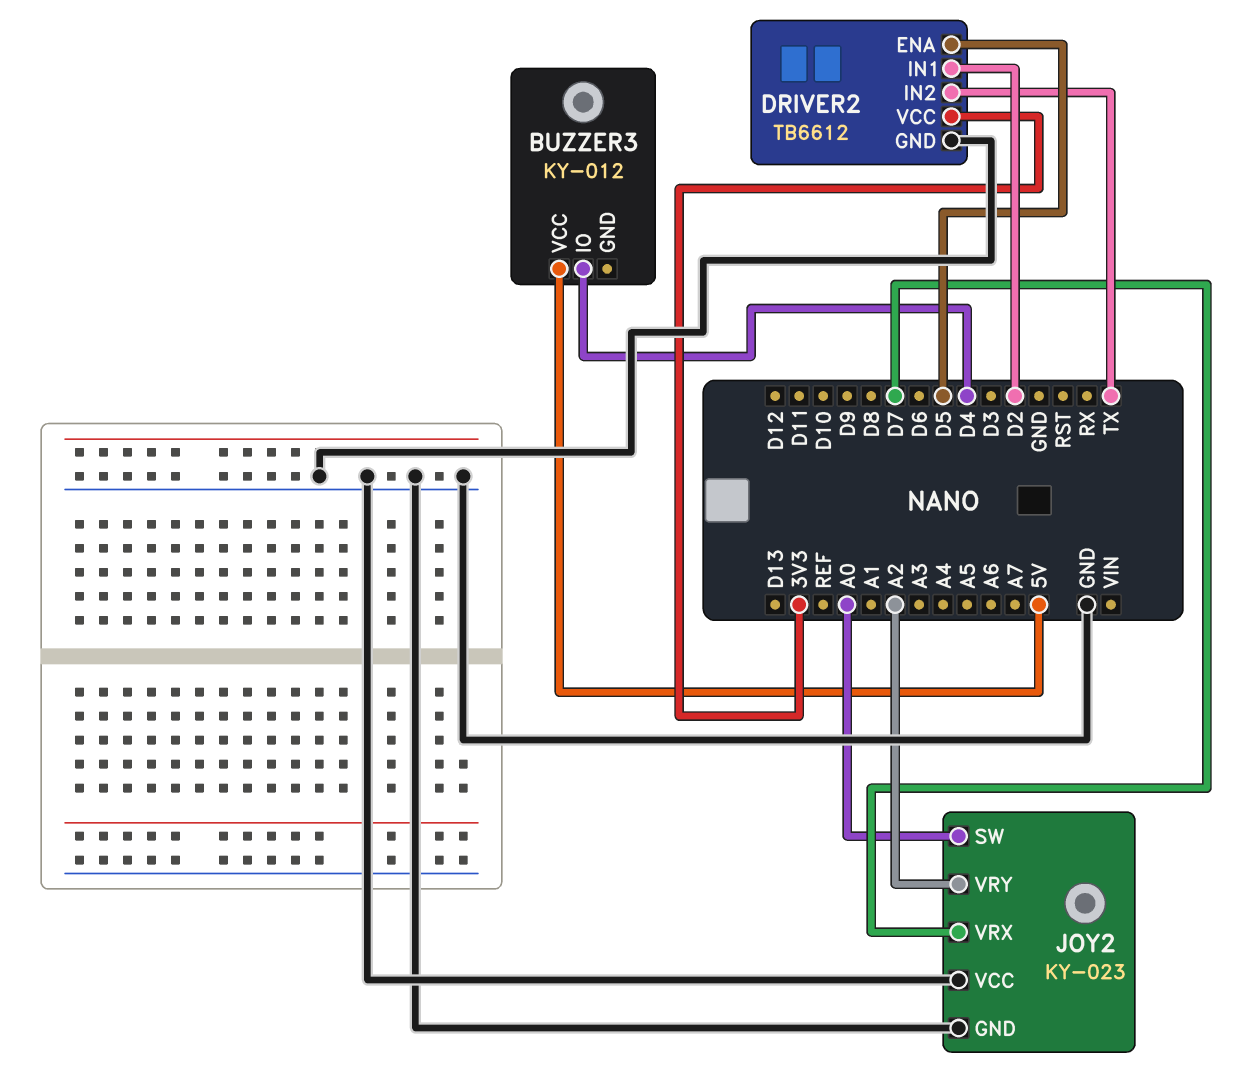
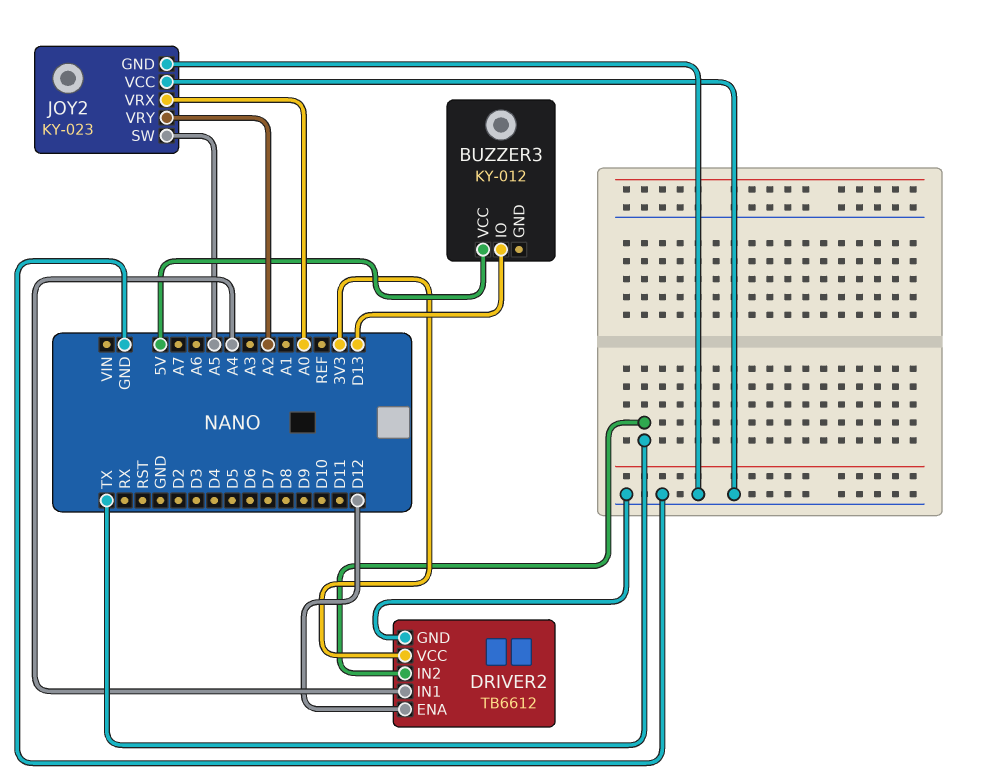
BUZZER3 pin IO: D4 -> D13
DRIVER2 pin ENA: D5 -> D12
DRIVER2 pin IN1: D2 -> A4
JOY2 pin SW: A0 -> A5
JOY2 pin VRX: D7 -> A0

